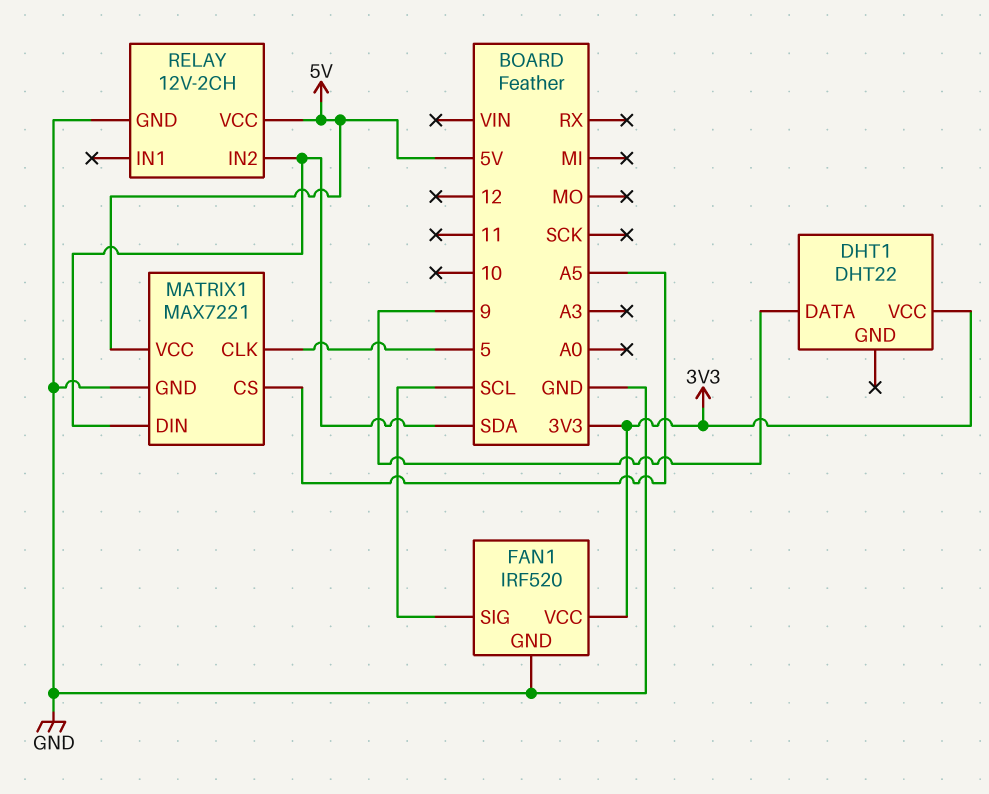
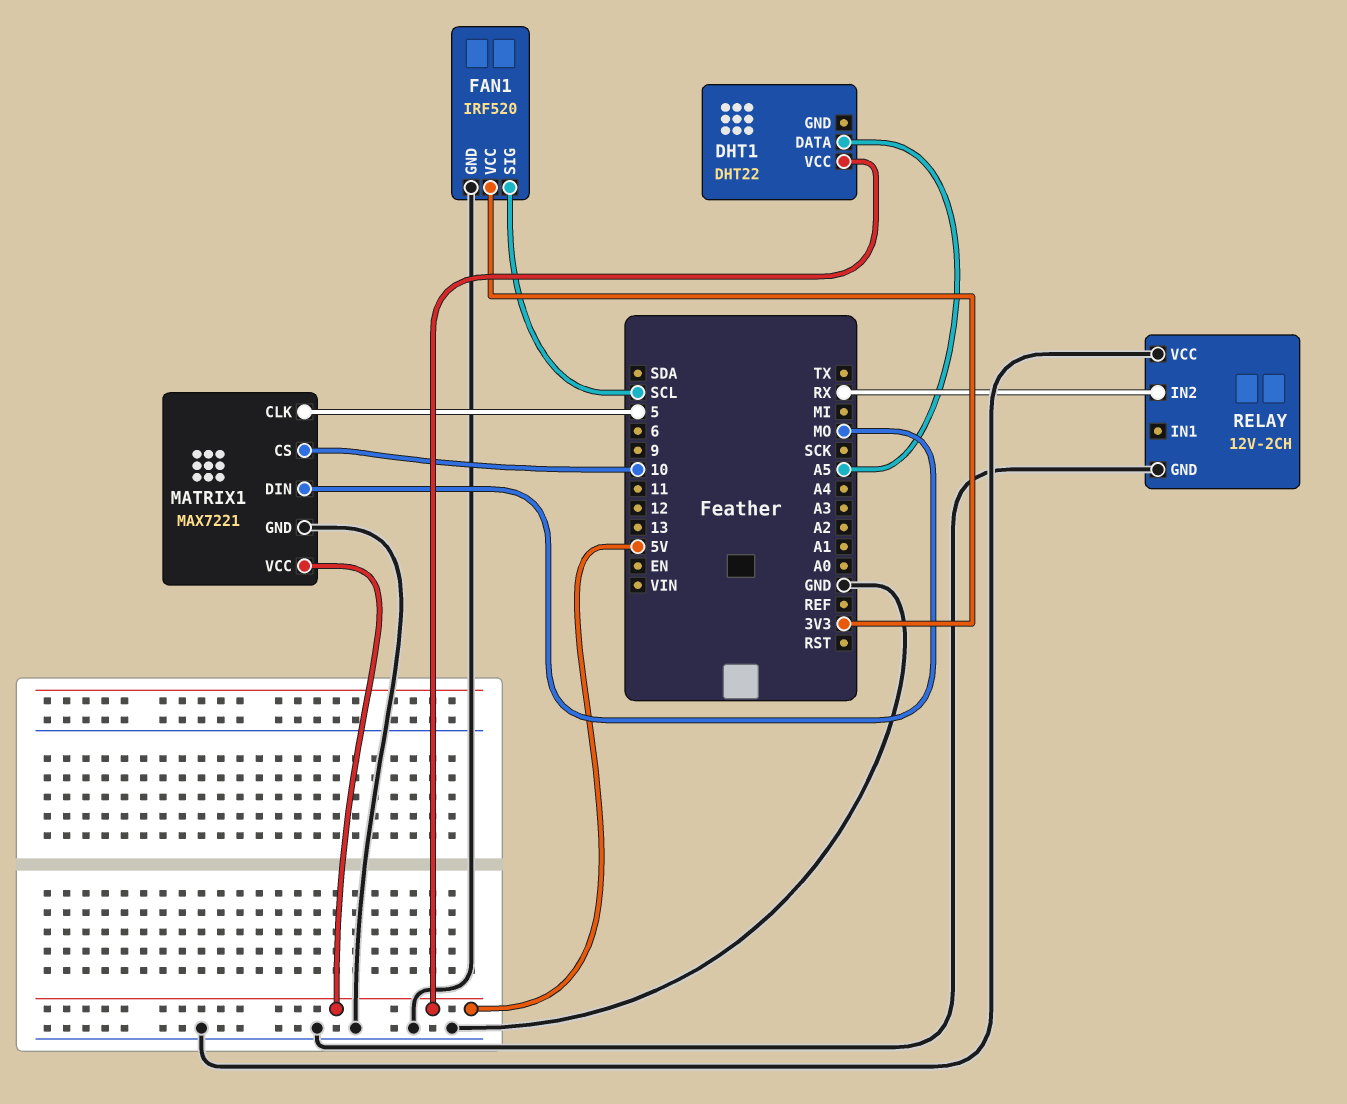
DHT1 pin DATA: 9 -> A5
DHT1 pin VCC: 3V3 -> 5V
MATRIX1 pin CS: A5 -> 10
MATRIX1 pin DIN: SDA -> MO
RELAY pin IN2: SDA -> RX
RELAY pin VCC: 5V -> GND

